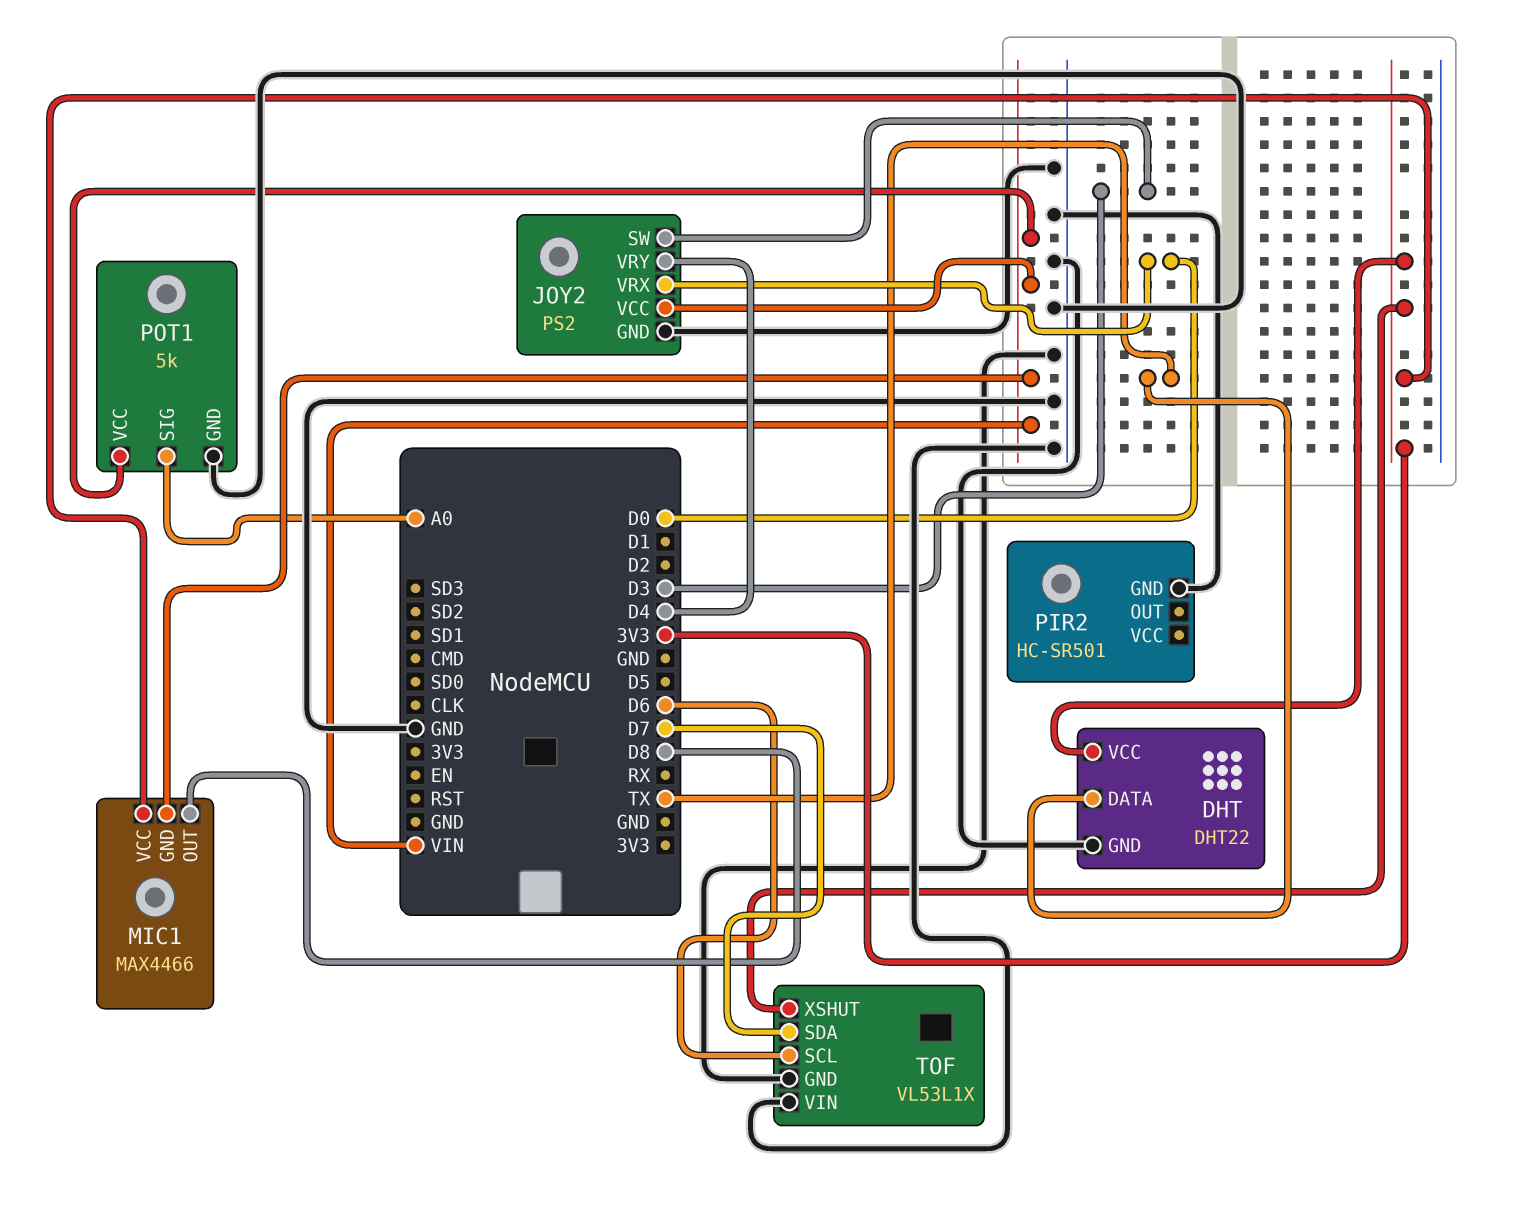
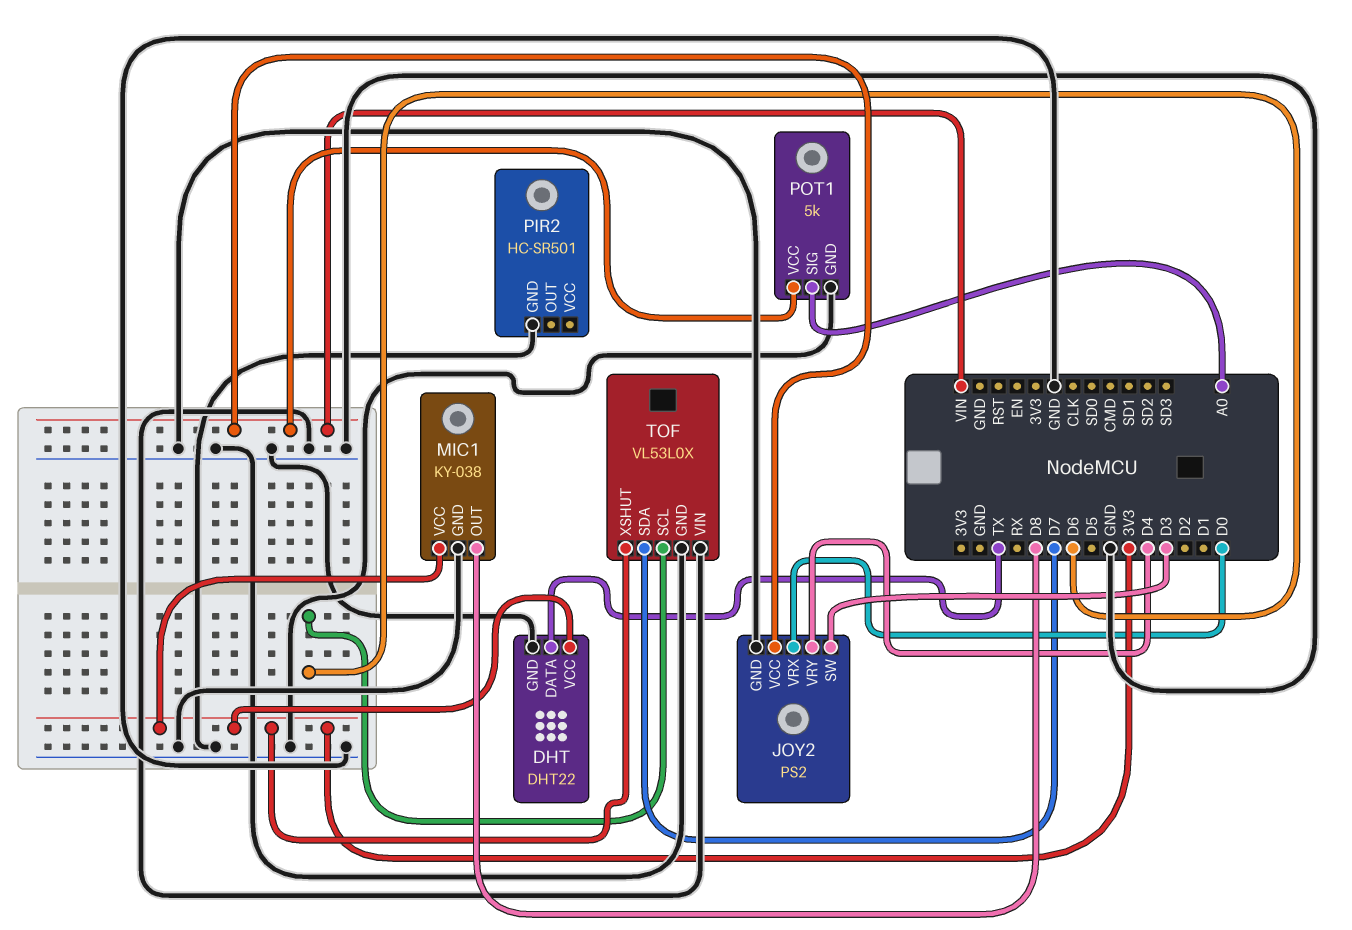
MIC1: MAX4466 -> KY-038
MIC1 pin GND: VIN -> GND
TOF: VL53L1X -> VL53L0X

